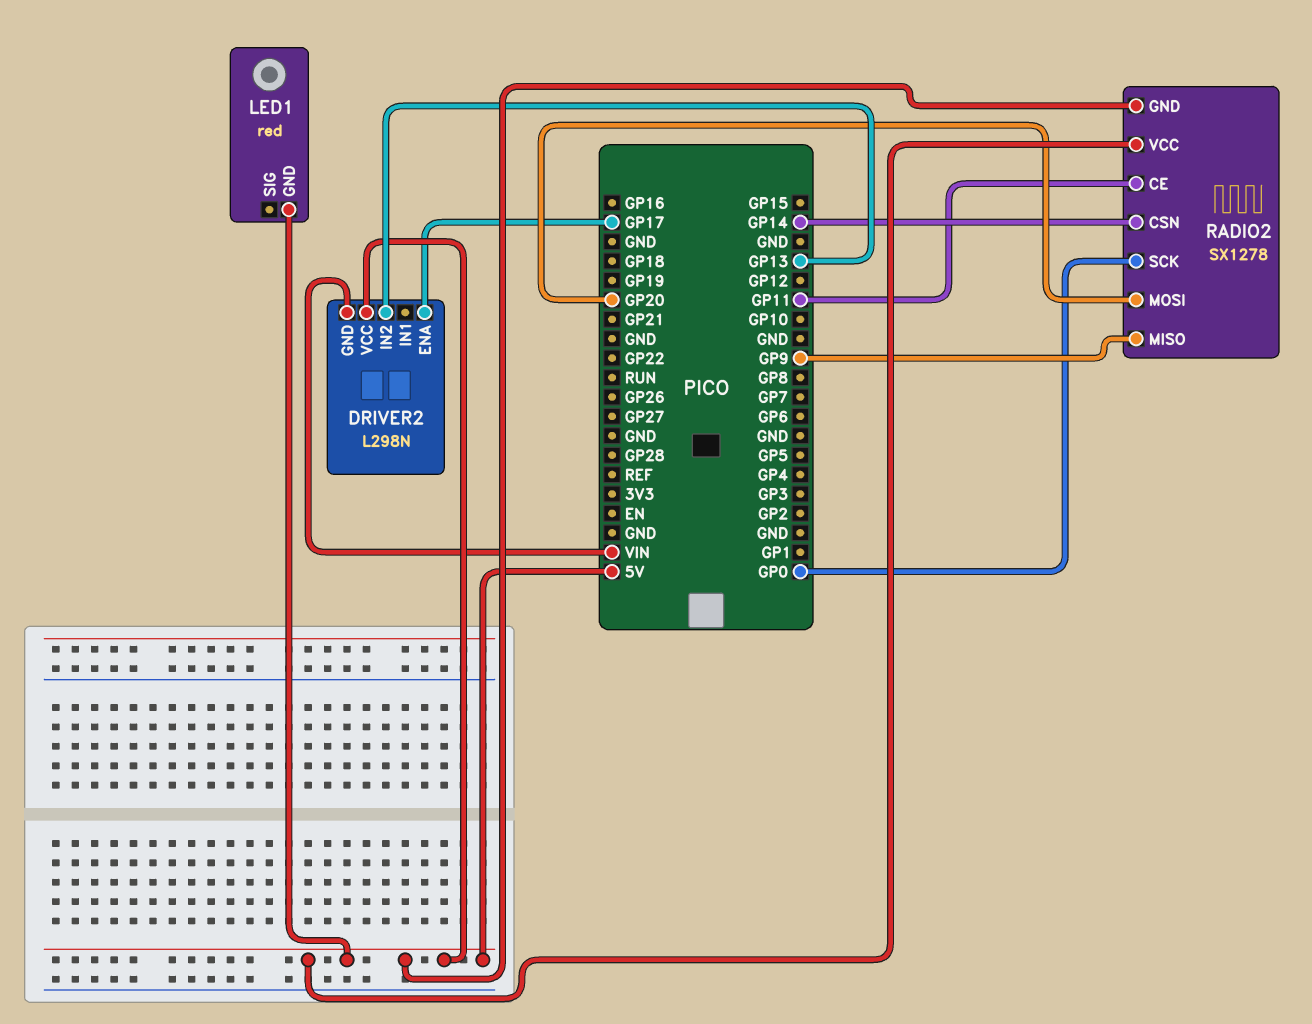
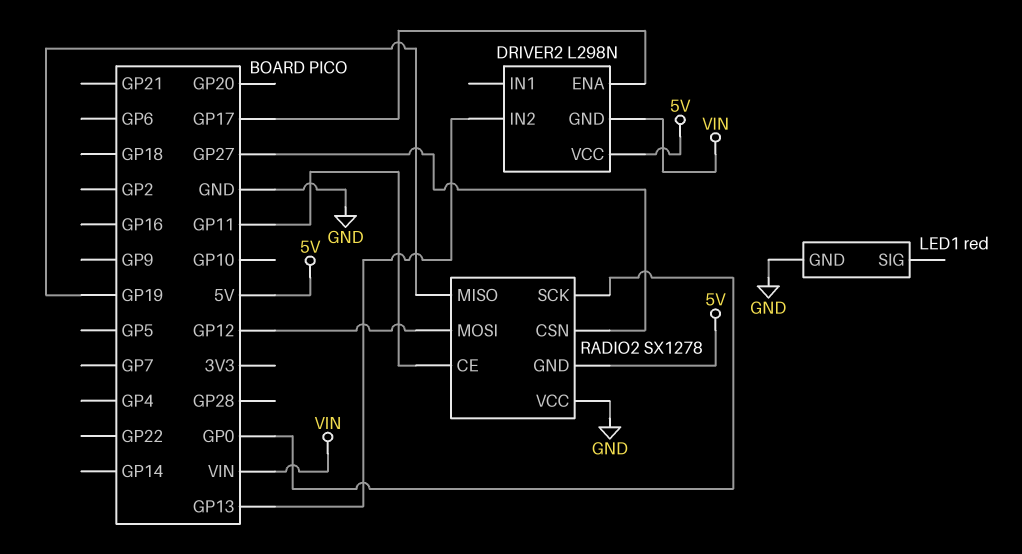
LED1 pin GND: 5V -> GND
RADIO2 pin CSN: GP14 -> GP27
RADIO2 pin MISO: GP9 -> GP19
RADIO2 pin MOSI: GP20 -> GP12
RADIO2 pin VCC: 5V -> GND

